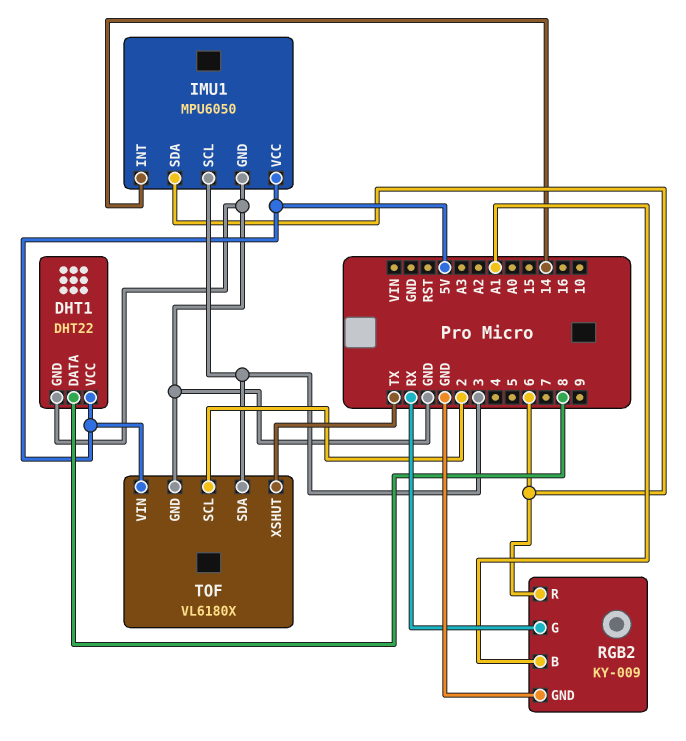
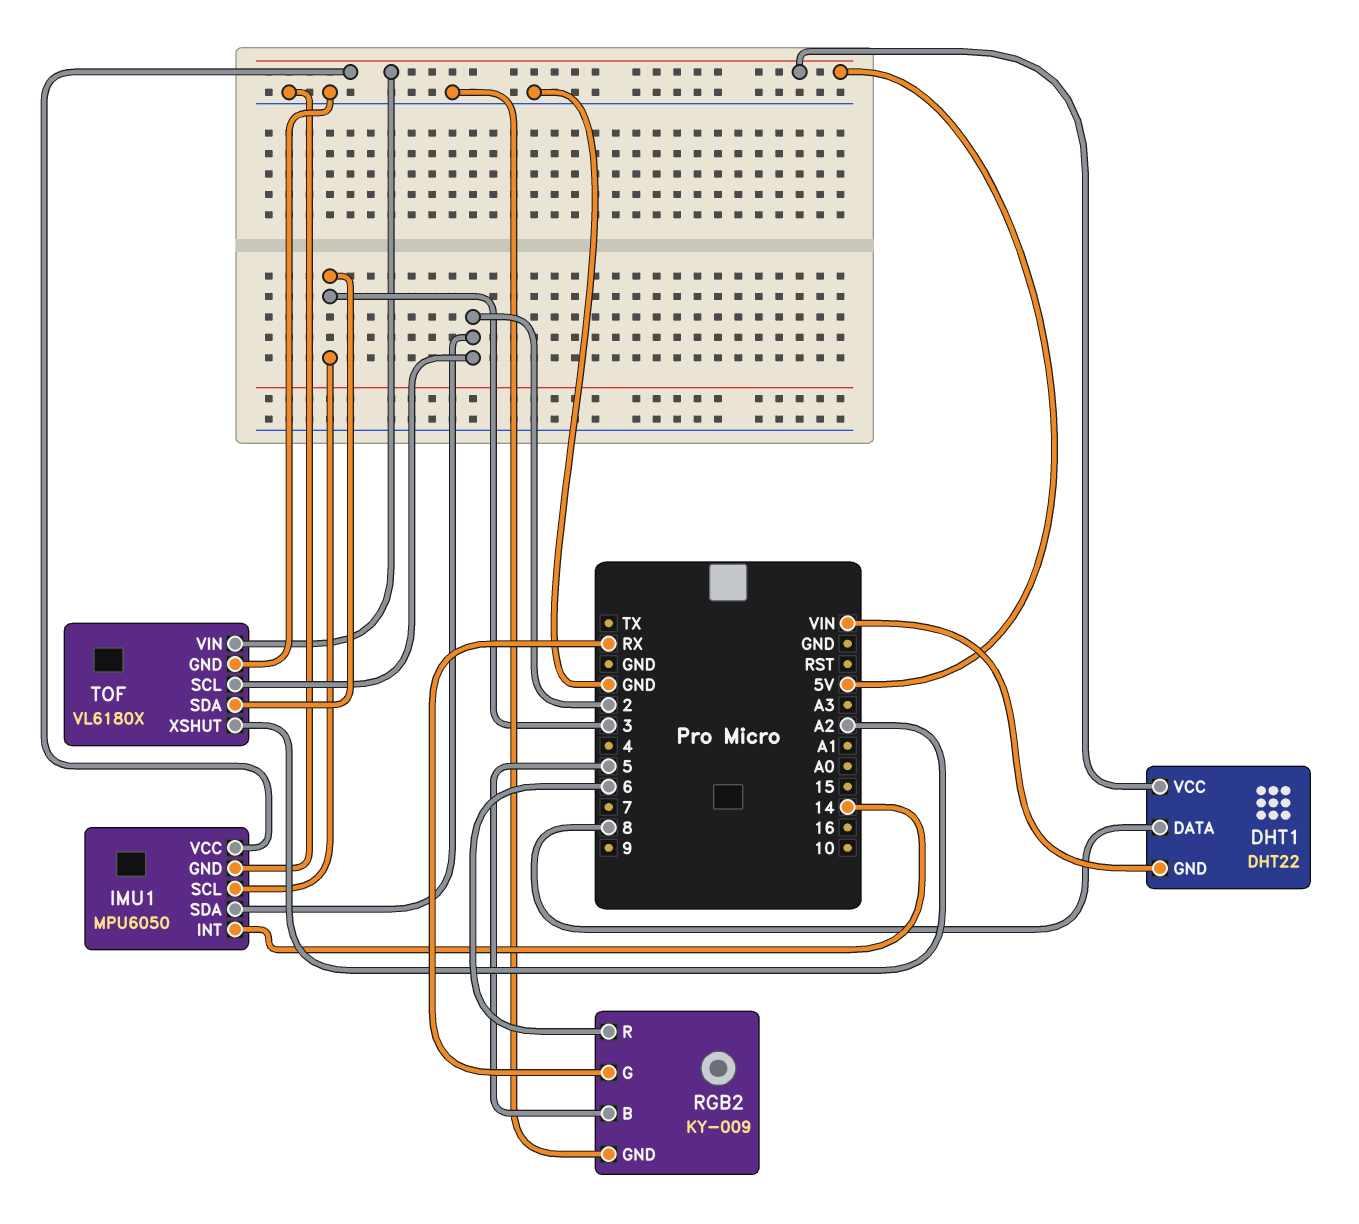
DHT1 pin GND: GND -> VIN
IMU1 pin SDA: 6 -> 2
RGB2 pin B: A1 -> 5
TOF pin XSHUT: TX -> A2

